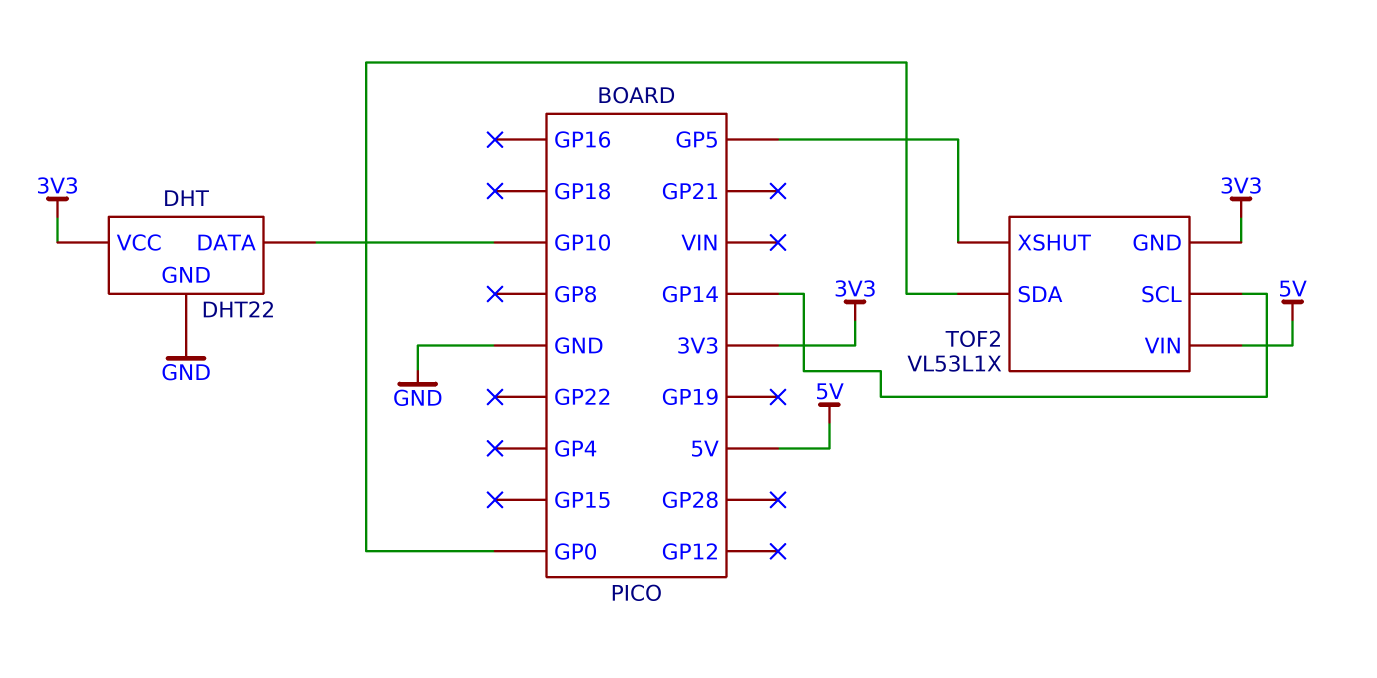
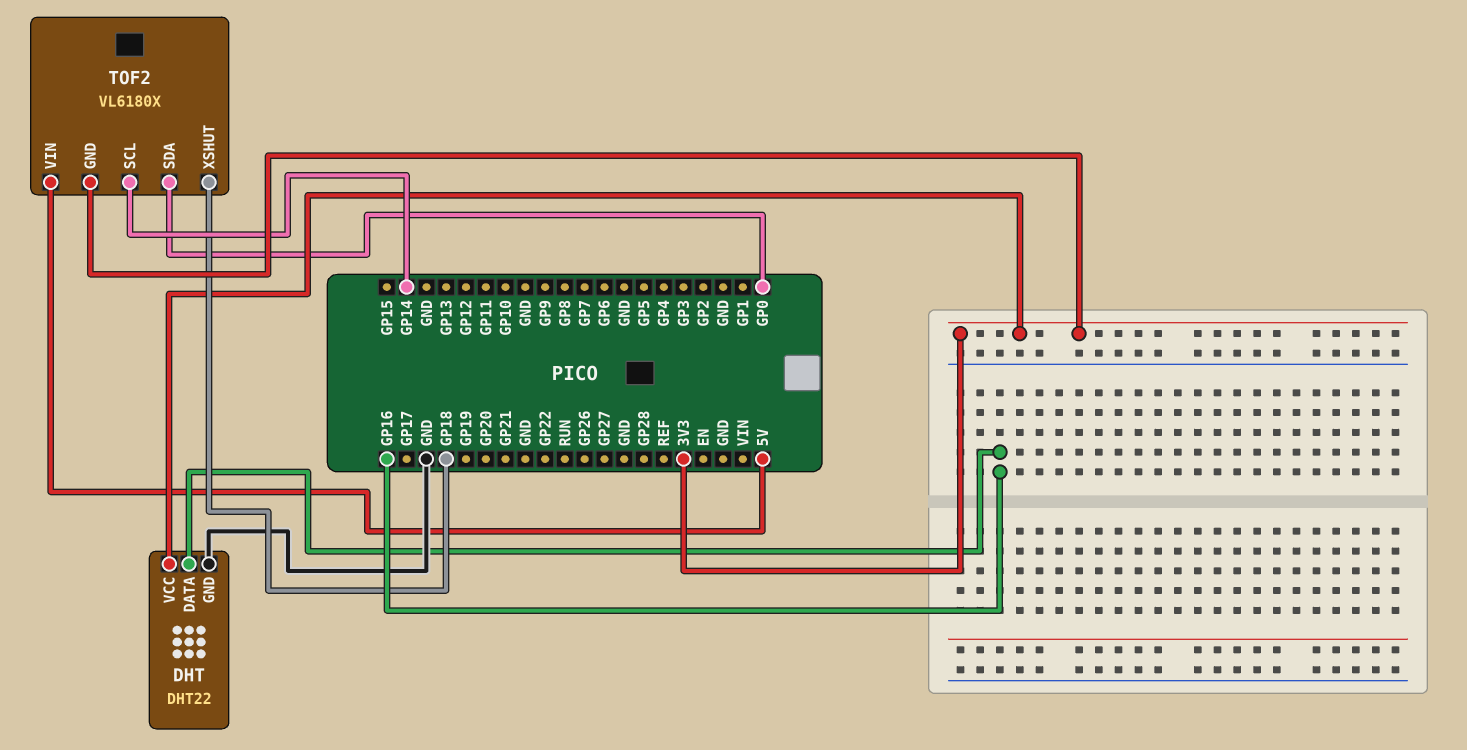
DHT pin DATA: GP10 -> GP16
TOF2: VL53L1X -> VL6180X
TOF2 pin XSHUT: GP5 -> GP18

